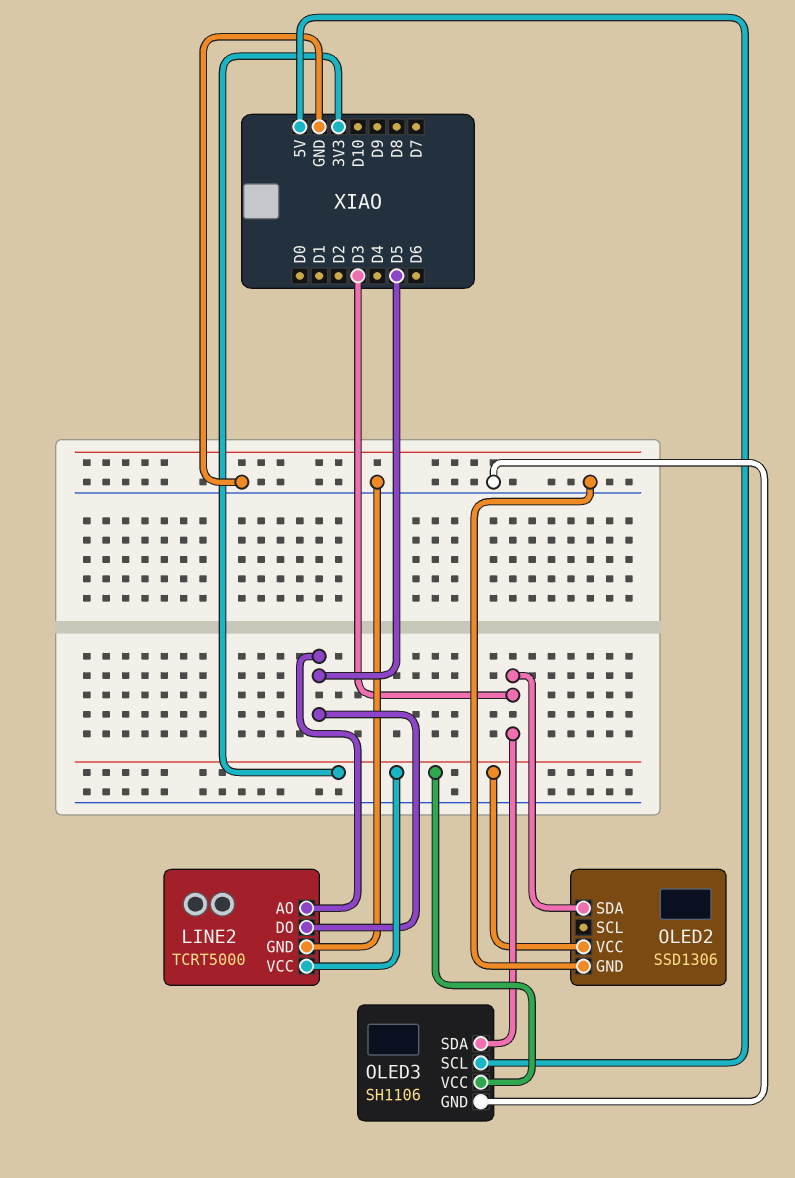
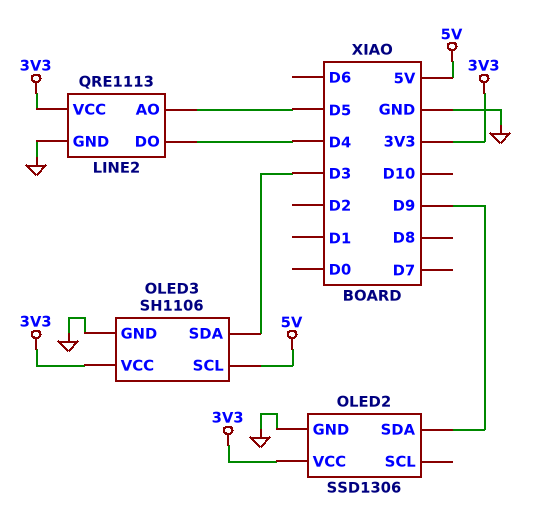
LINE2: TCRT5000 -> QRE1113
LINE2 pin DO: D5 -> D4
OLED2 pin SDA: D3 -> D9

